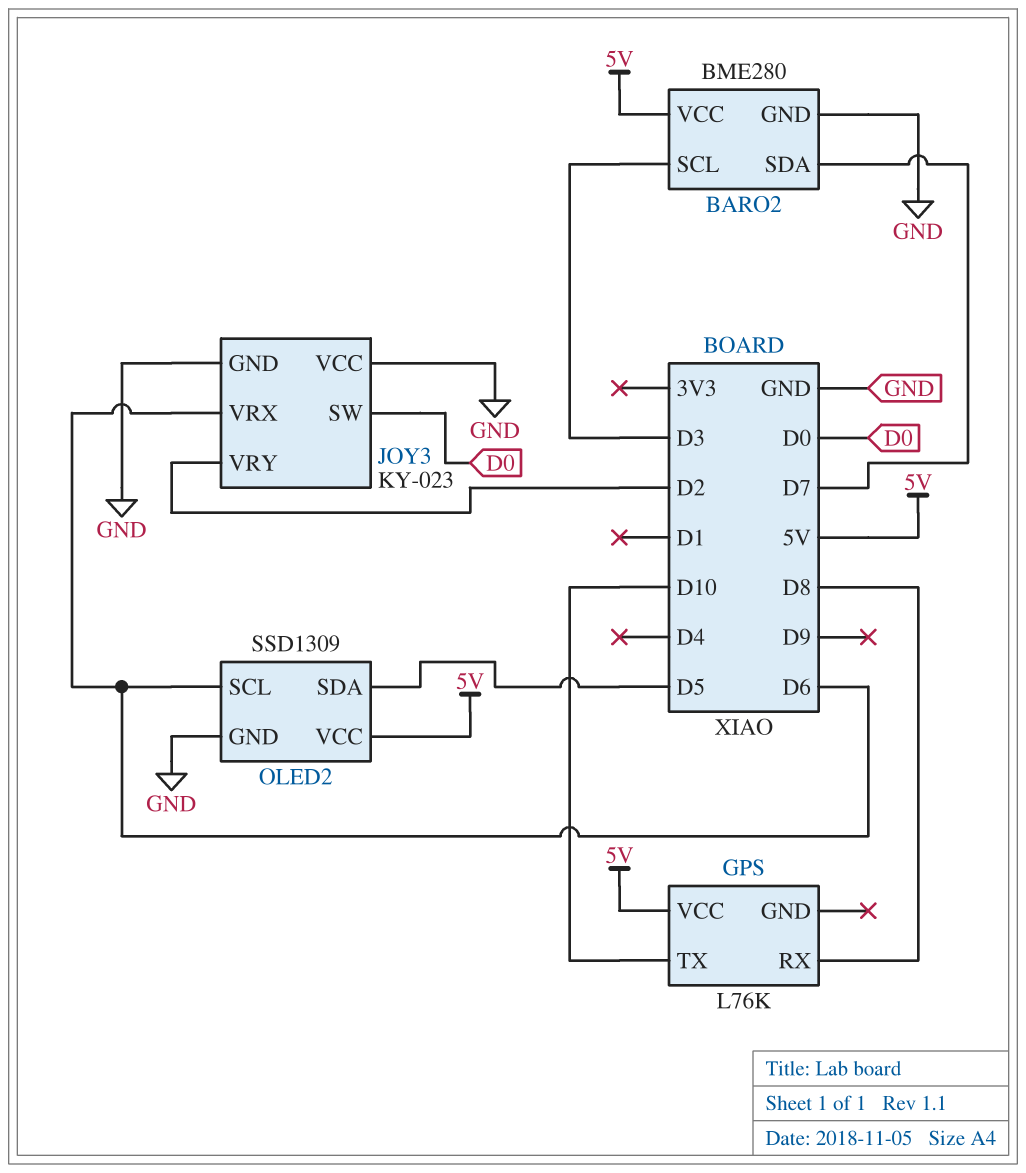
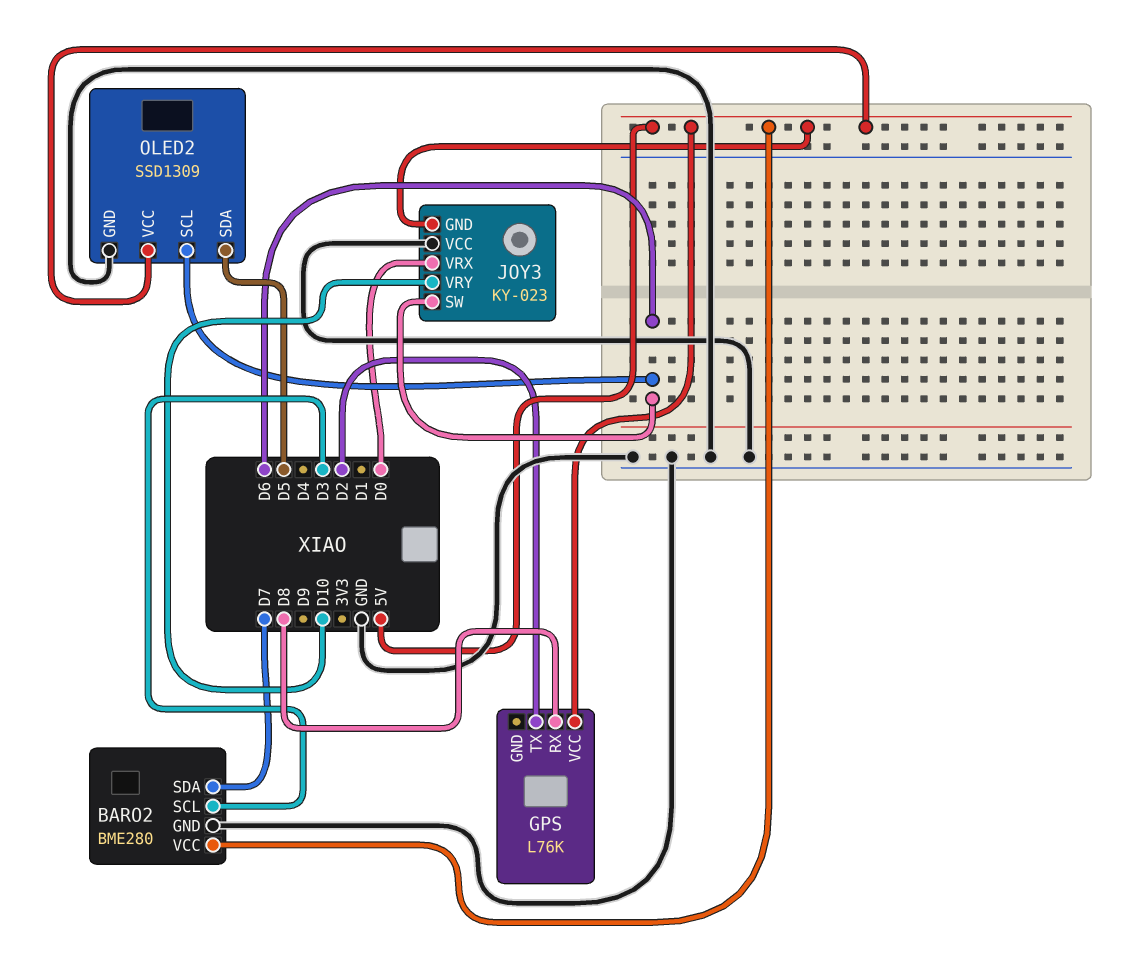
GPS pin TX: D10 -> D2
JOY3 pin GND: GND -> 5V
JOY3 pin SW: D0 -> D6
JOY3 pin VRX: D6 -> D0
JOY3 pin VRY: D2 -> D10

